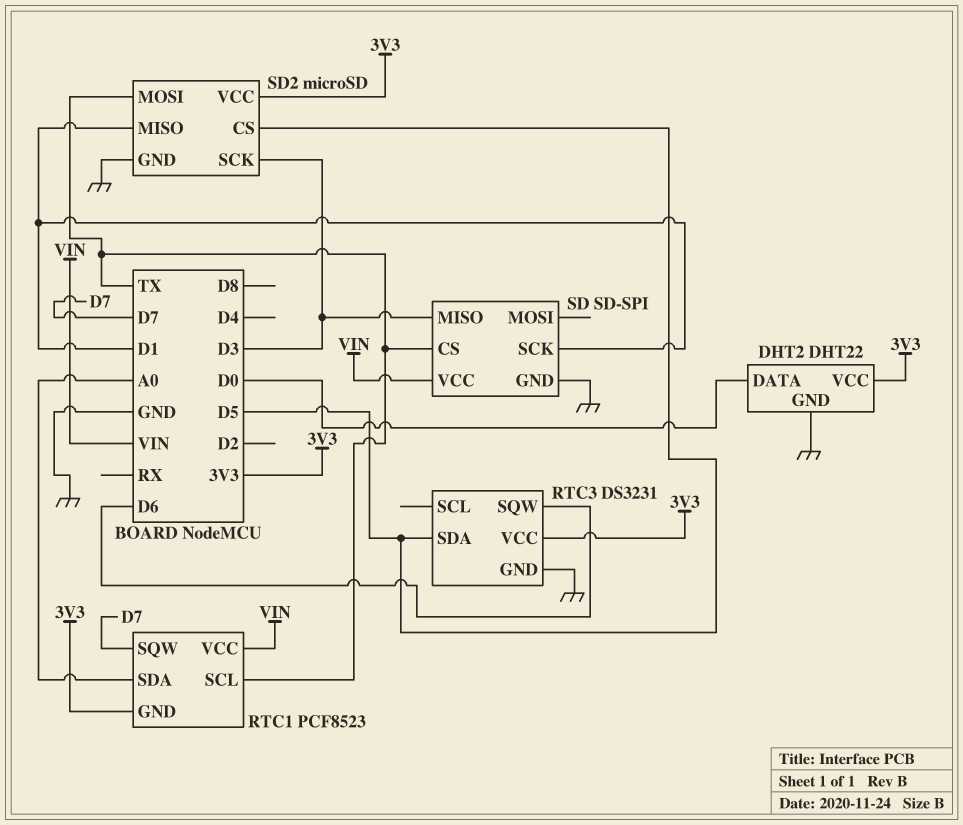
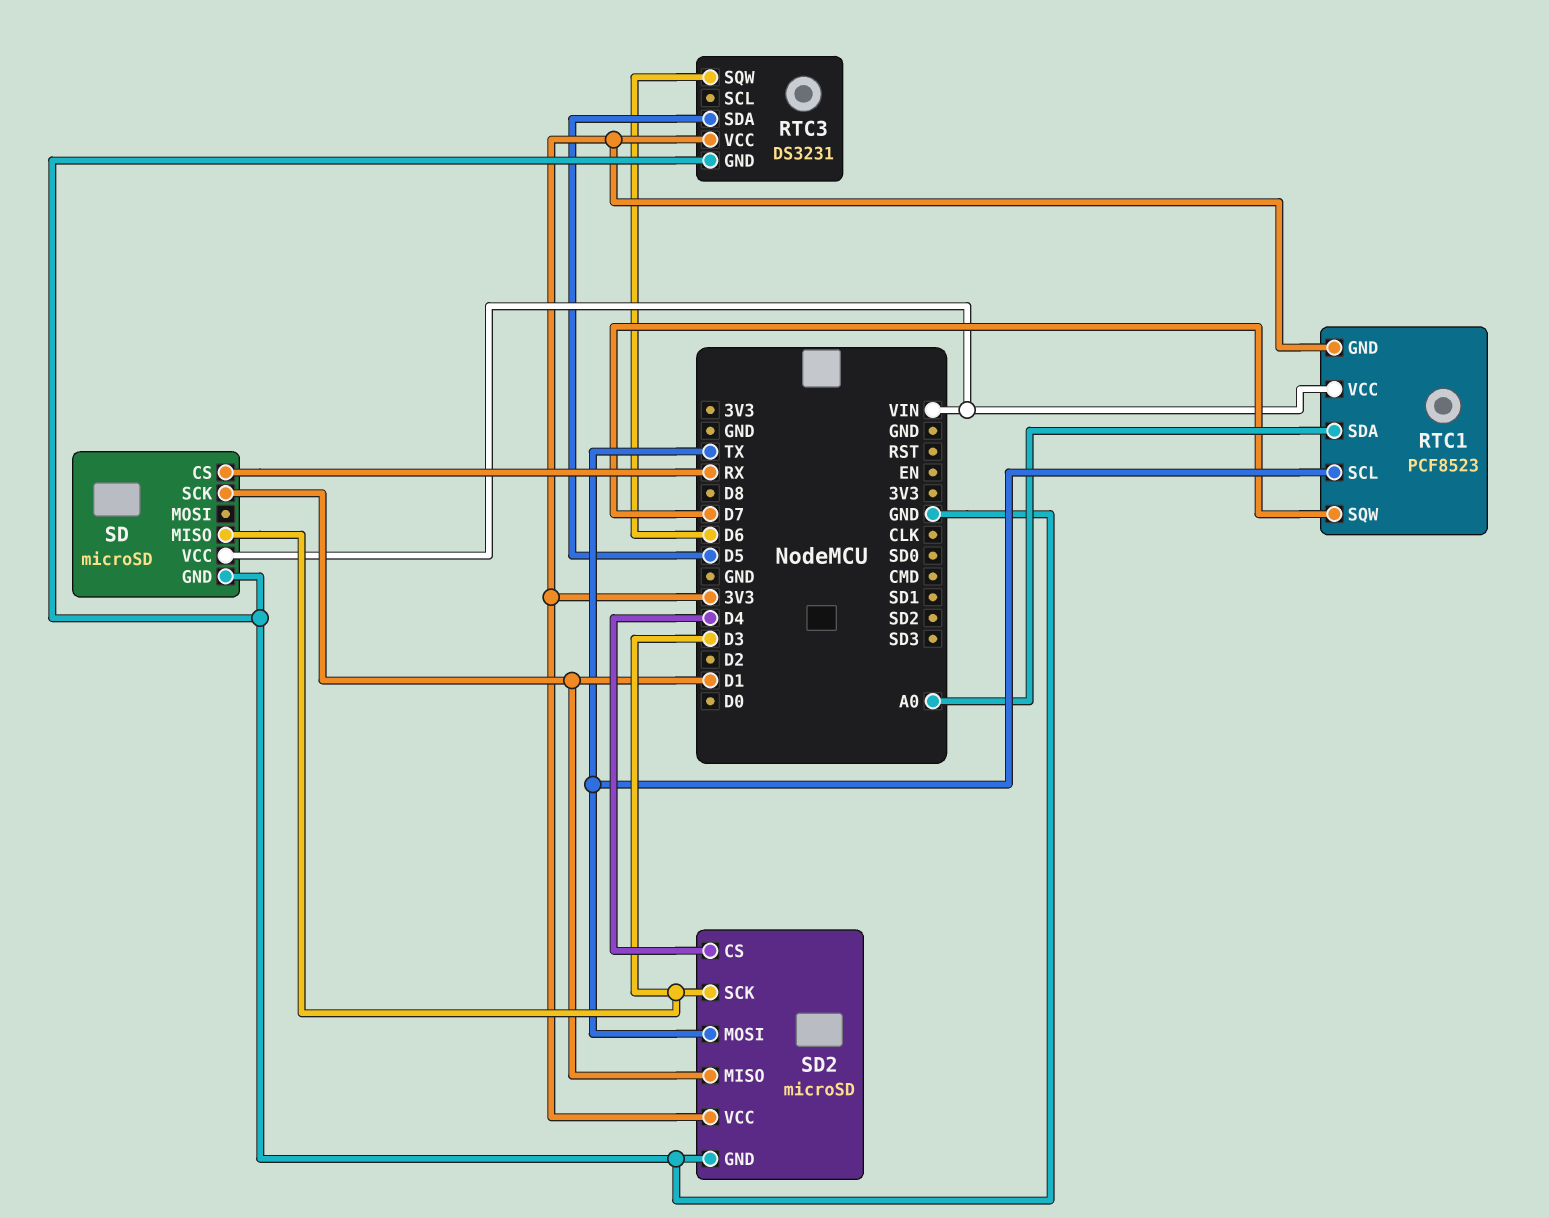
DHT2: DHT22 -> none
DHT2 pin DATA: D0 -> none
DHT2 pin GND: GND -> none
DHT2 pin VCC: 3V3 -> none
SD: SD-SPI -> microSD
SD pin CS: TX -> RX
SD2 pin CS: D5 -> D4

